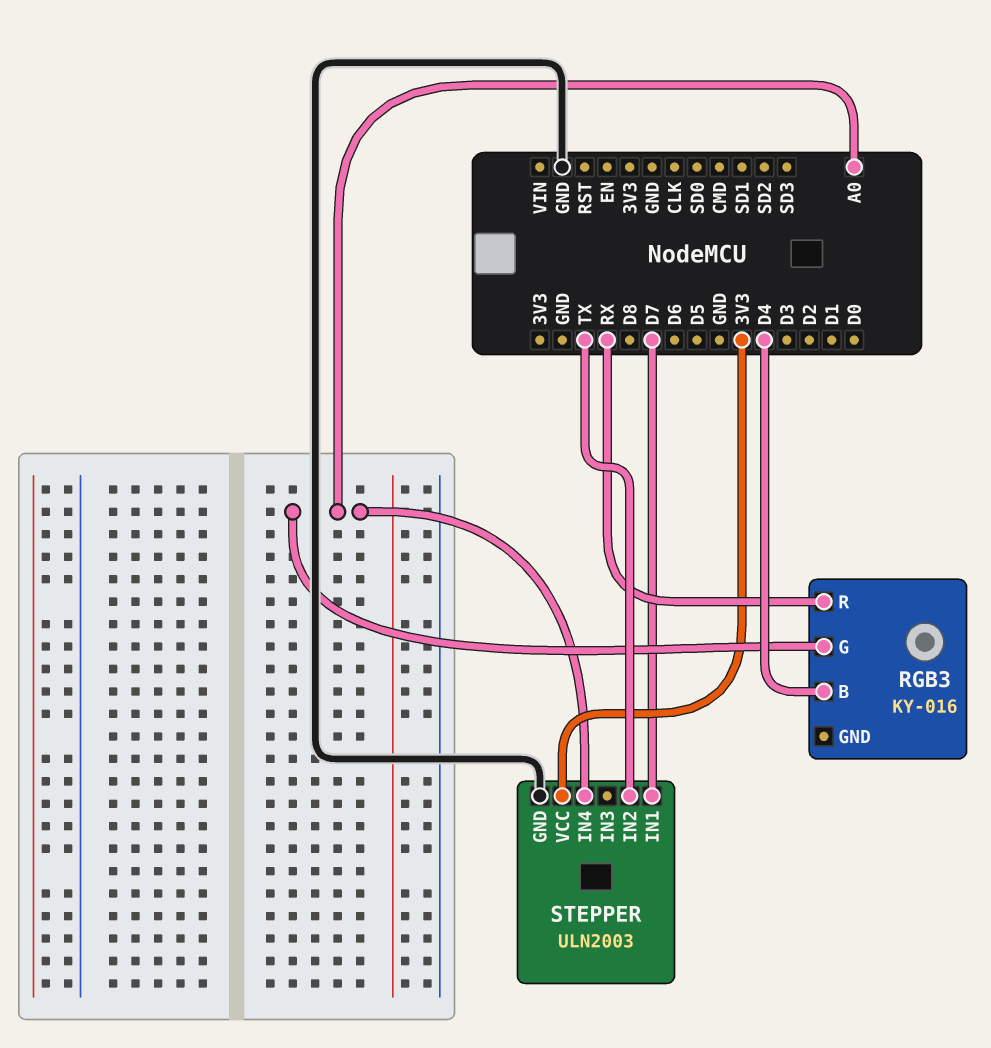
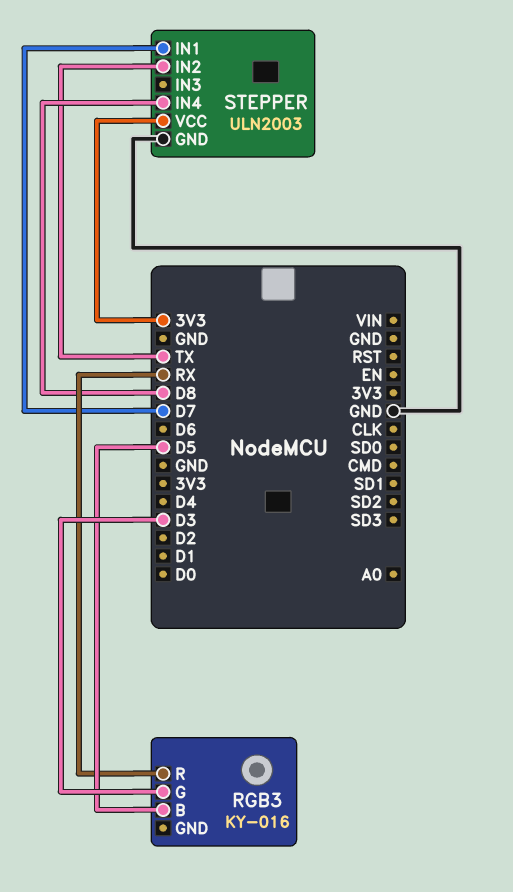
RGB3 pin B: D4 -> D5
RGB3 pin G: A0 -> D3
STEPPER pin IN4: A0 -> D8

